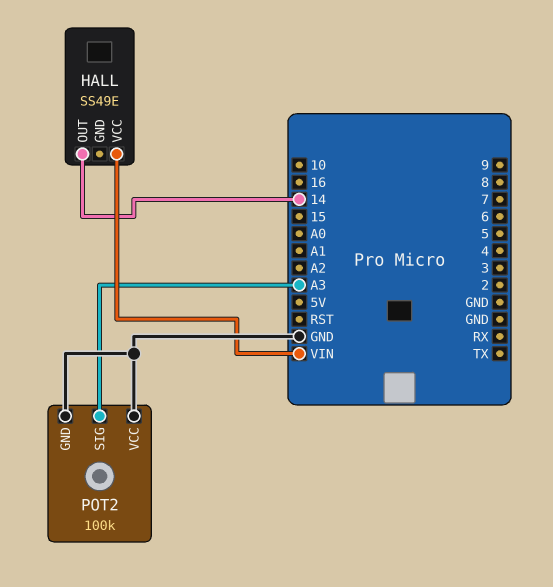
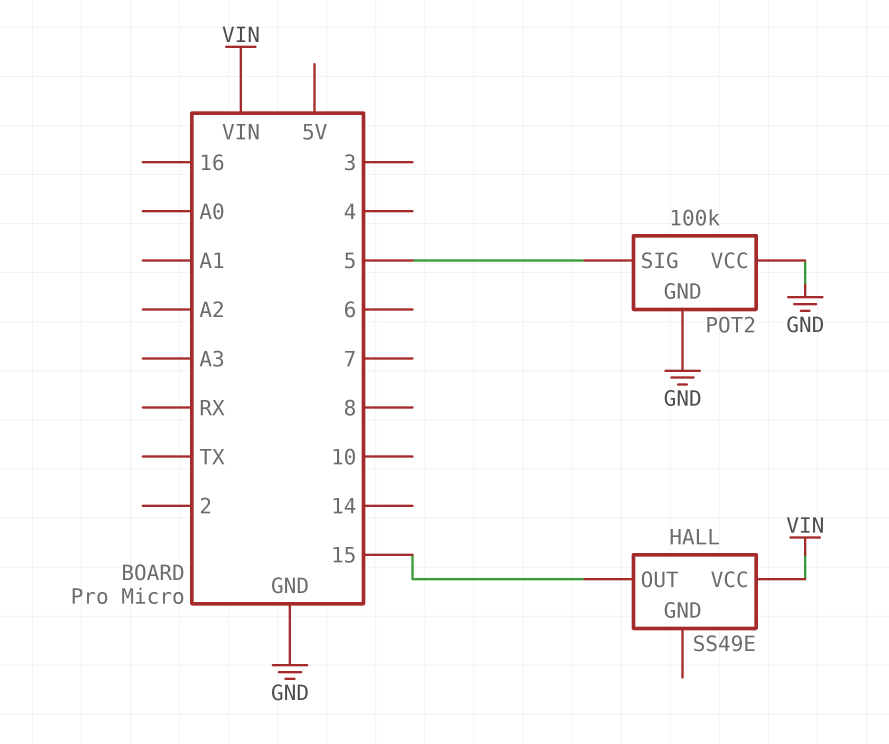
HALL pin OUT: 14 -> 15
POT2 pin SIG: A3 -> 5

